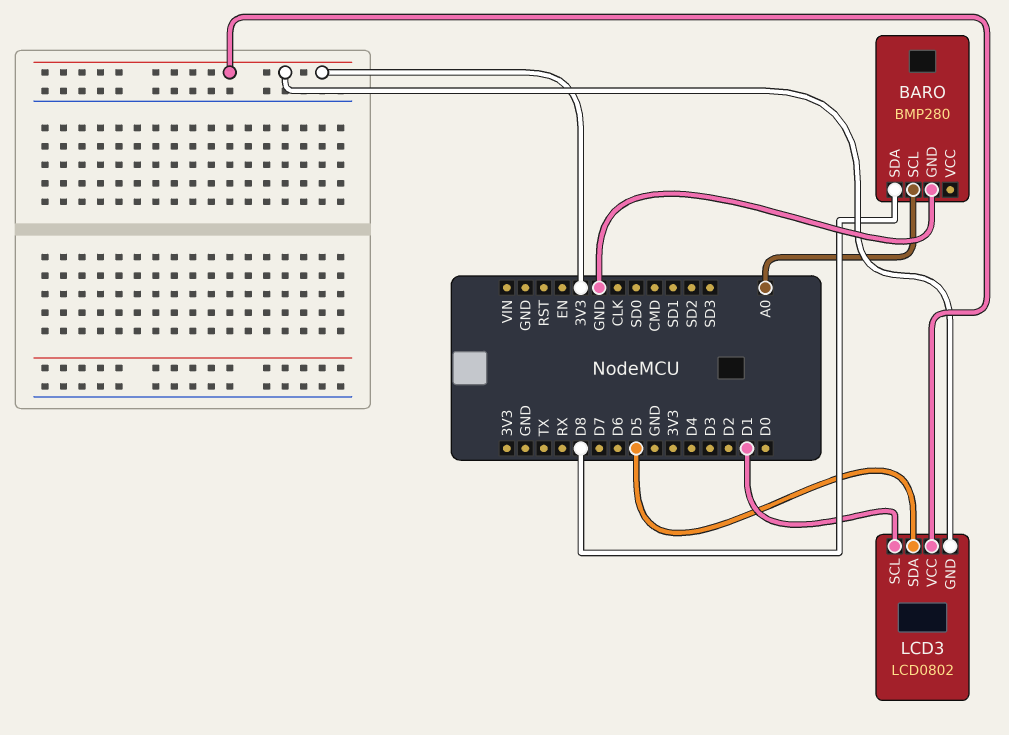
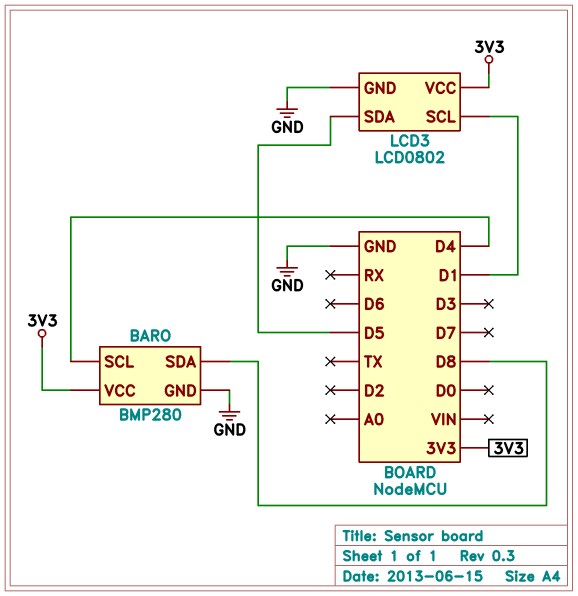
BARO pin SCL: A0 -> D4
BARO pin VCC: none -> 3V3
LCD3 pin GND: 3V3 -> GND

